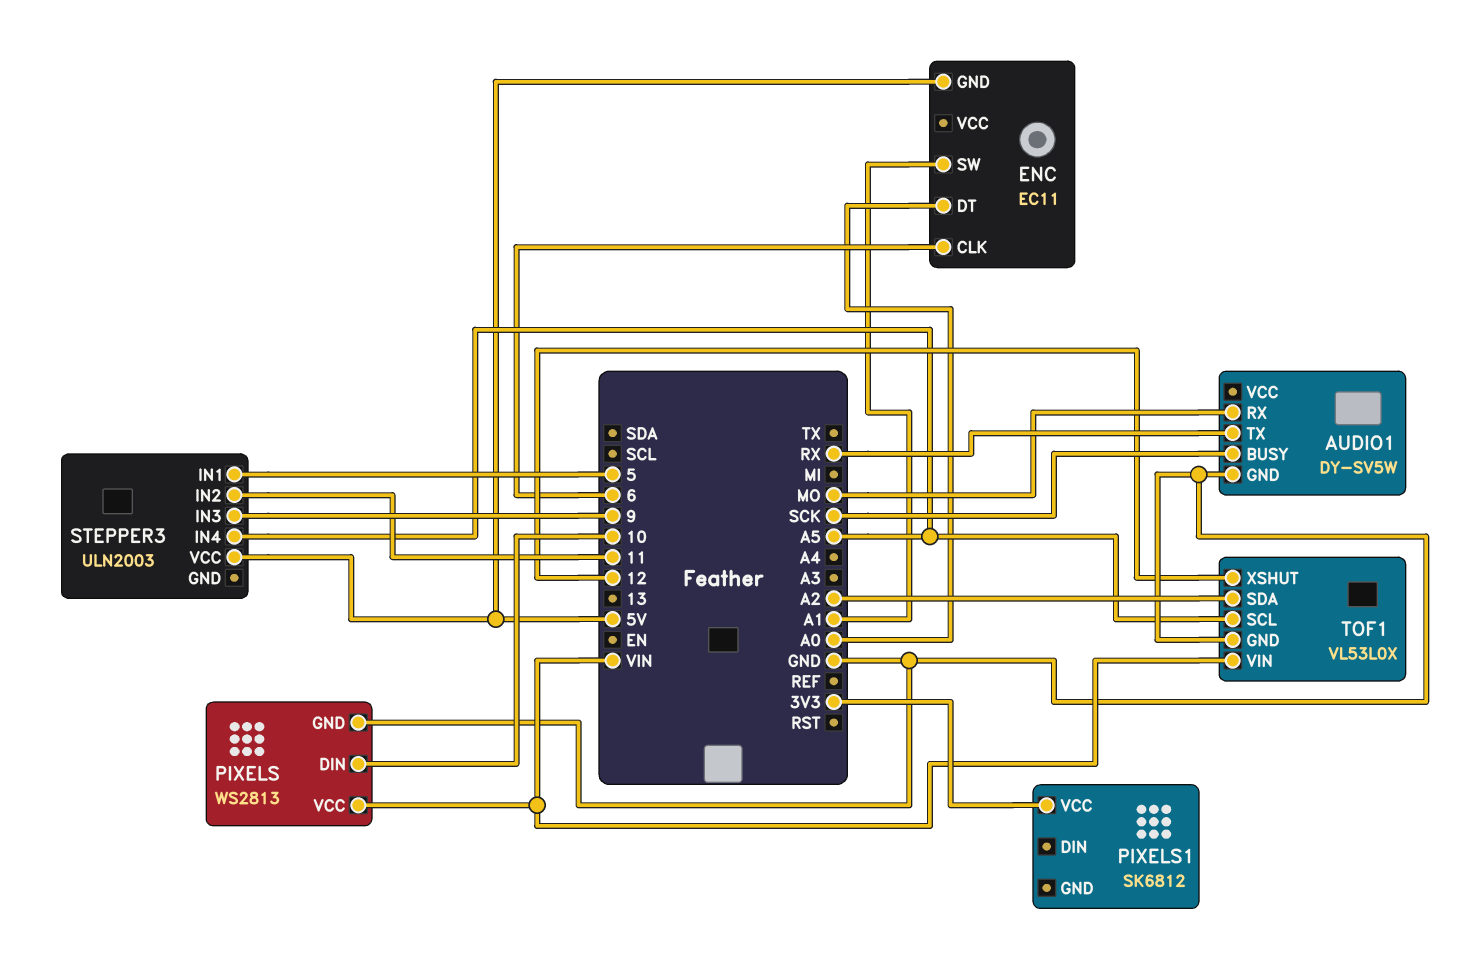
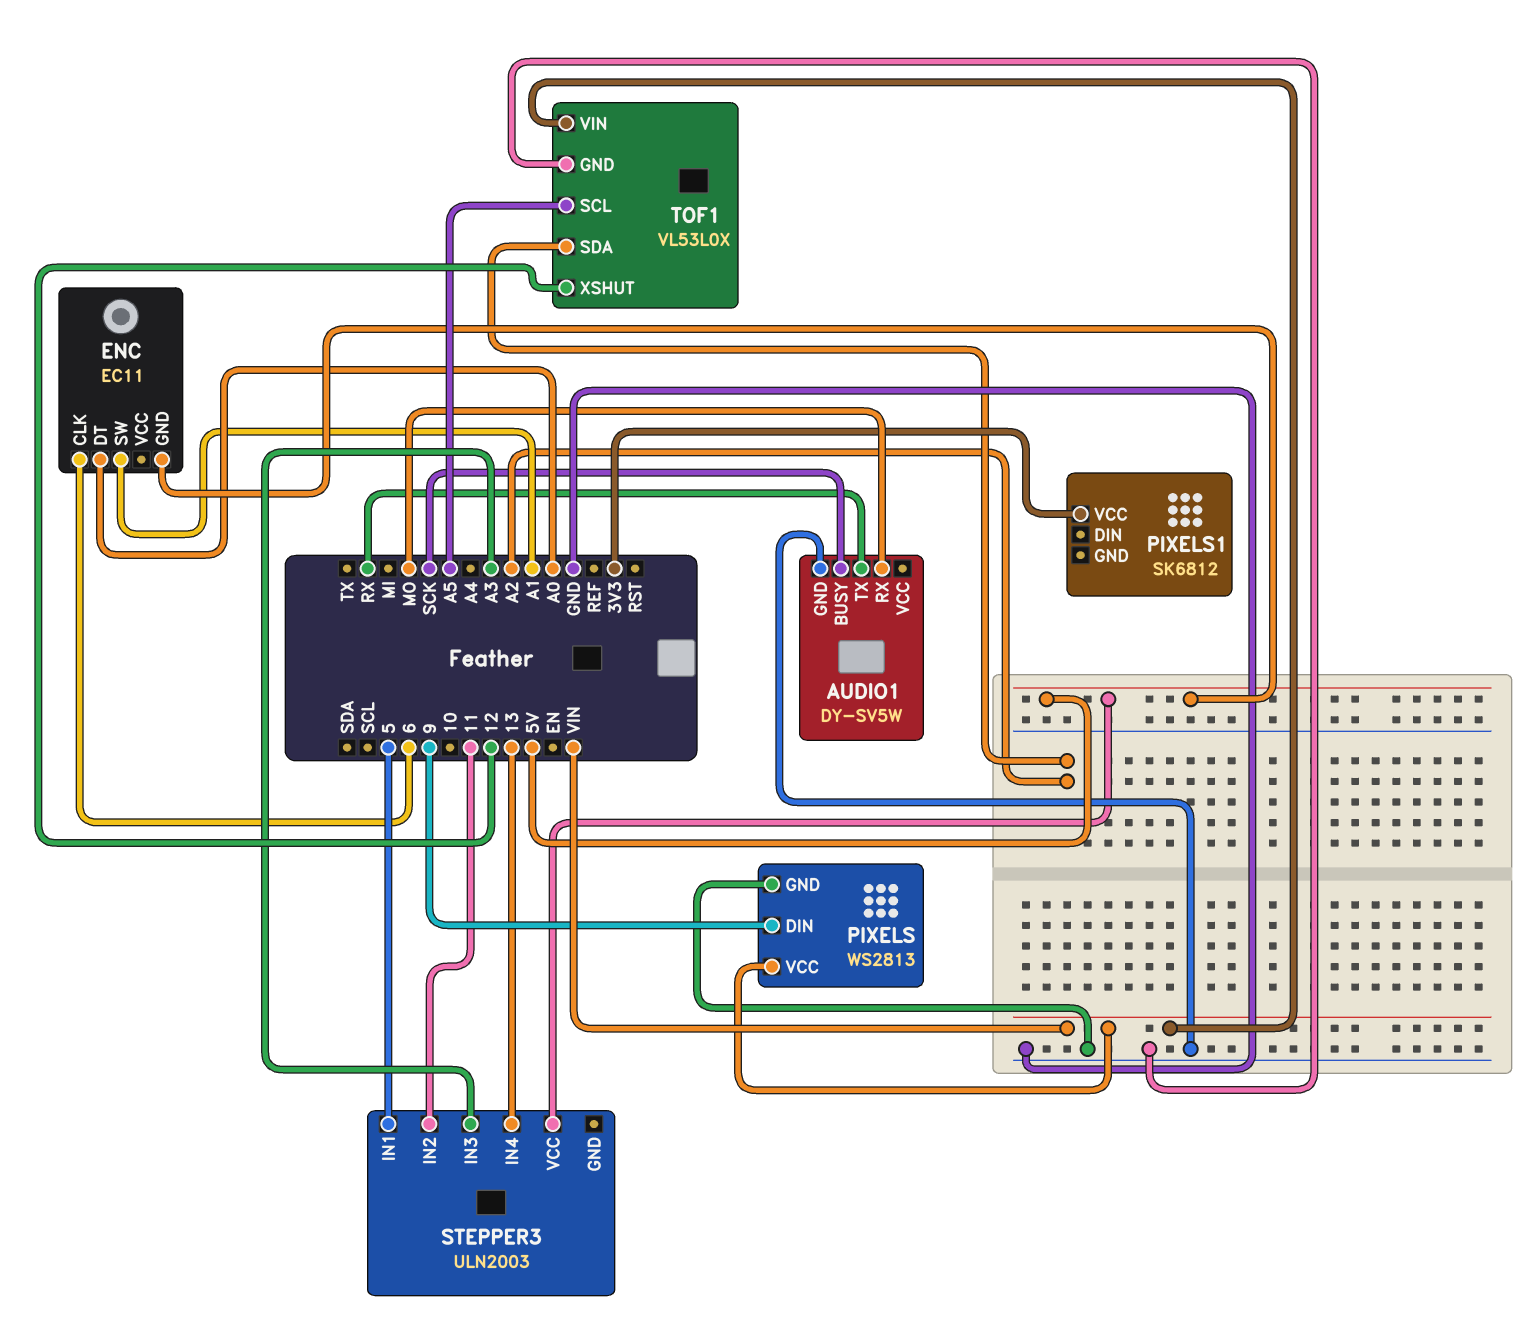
PIXELS pin DIN: 10 -> 9
STEPPER3 pin IN3: 9 -> A3
STEPPER3 pin IN4: A5 -> 13

